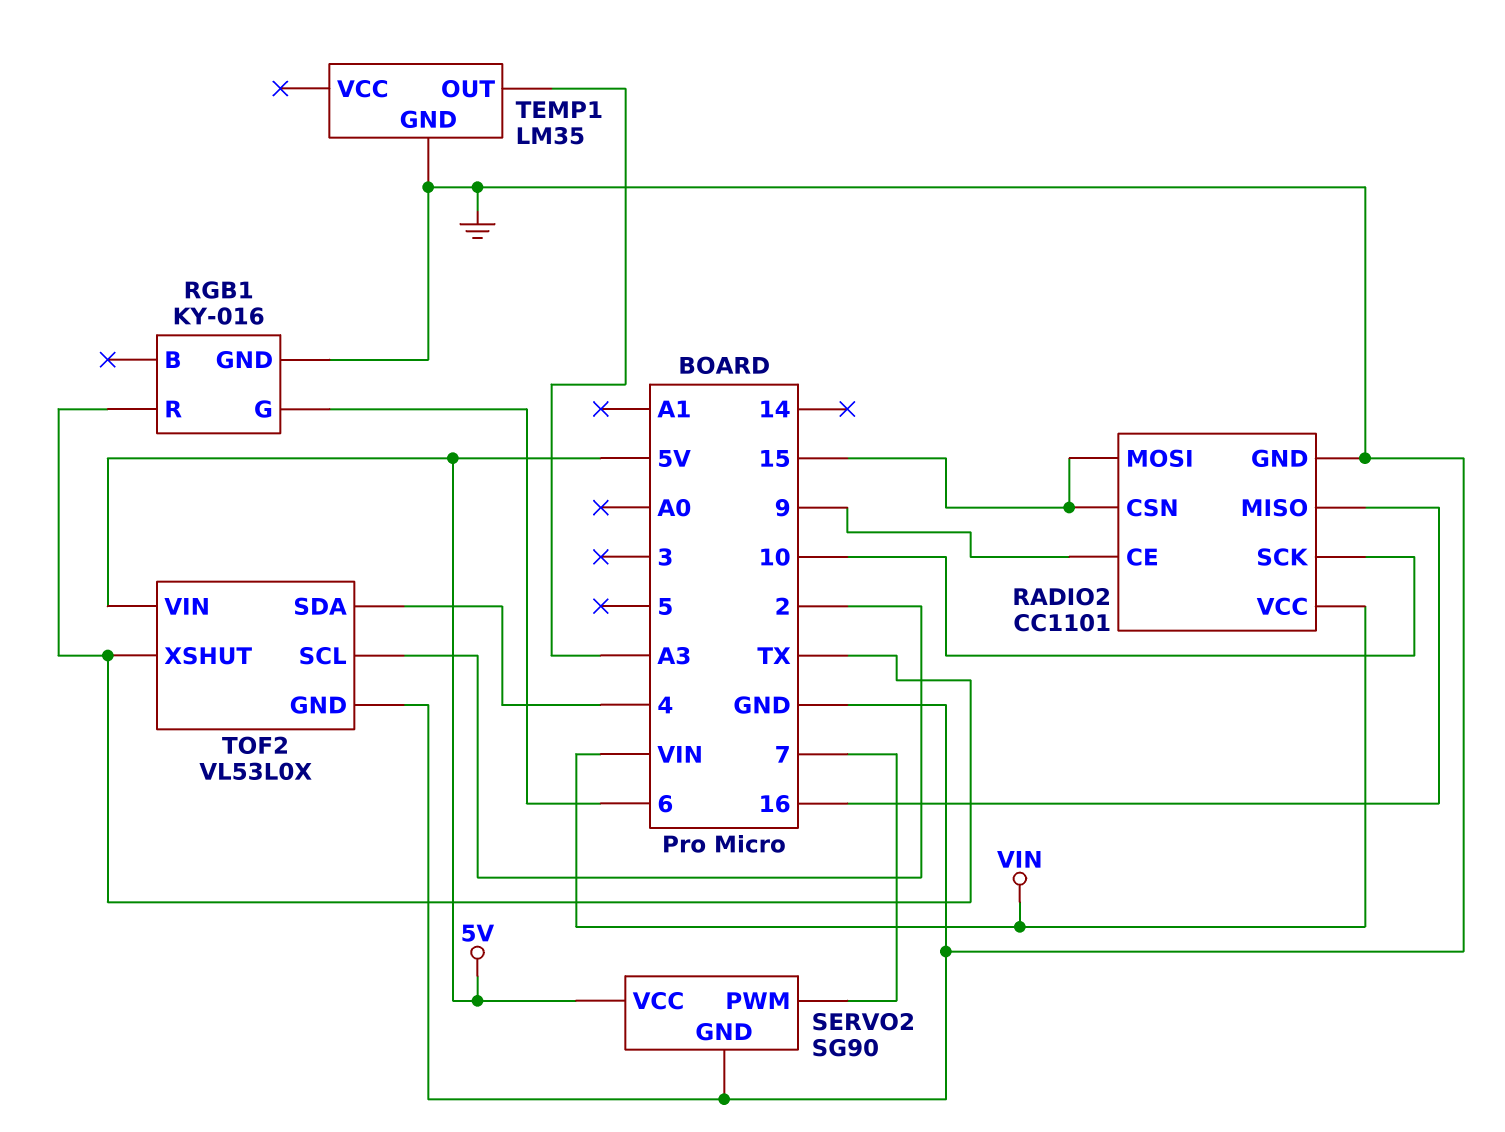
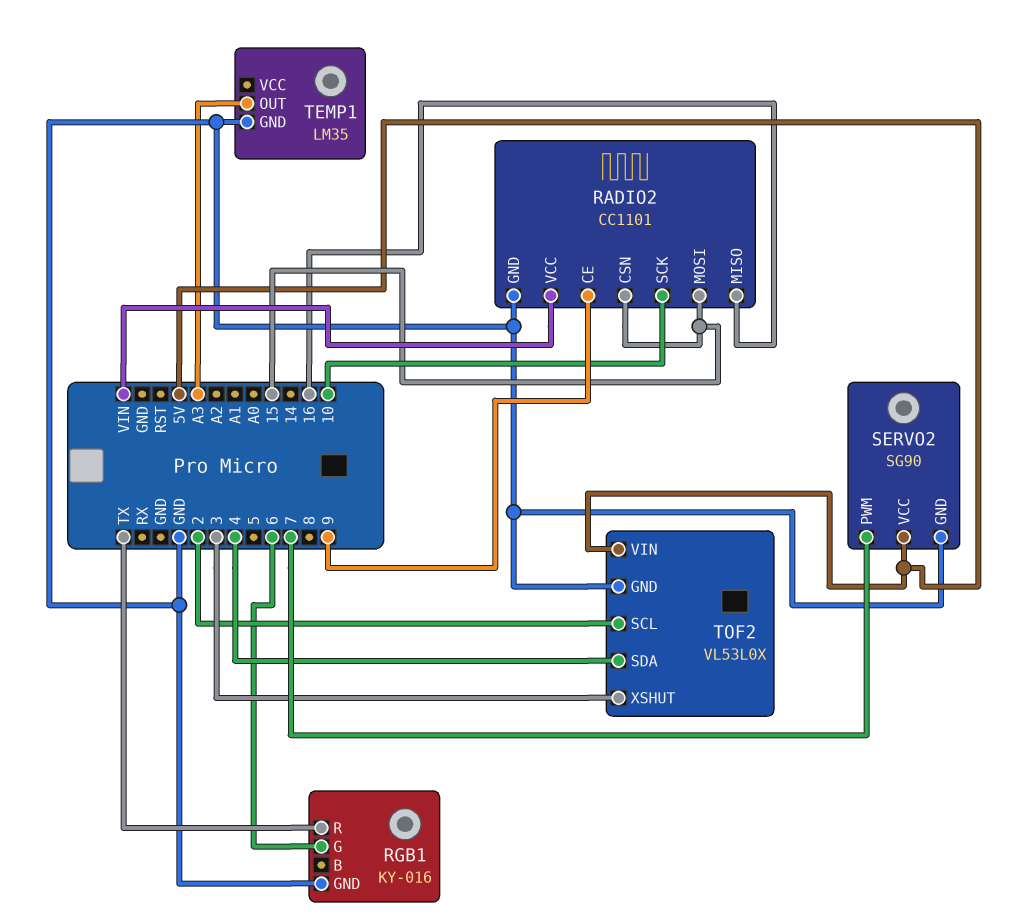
TOF2 pin XSHUT: TX -> 3

